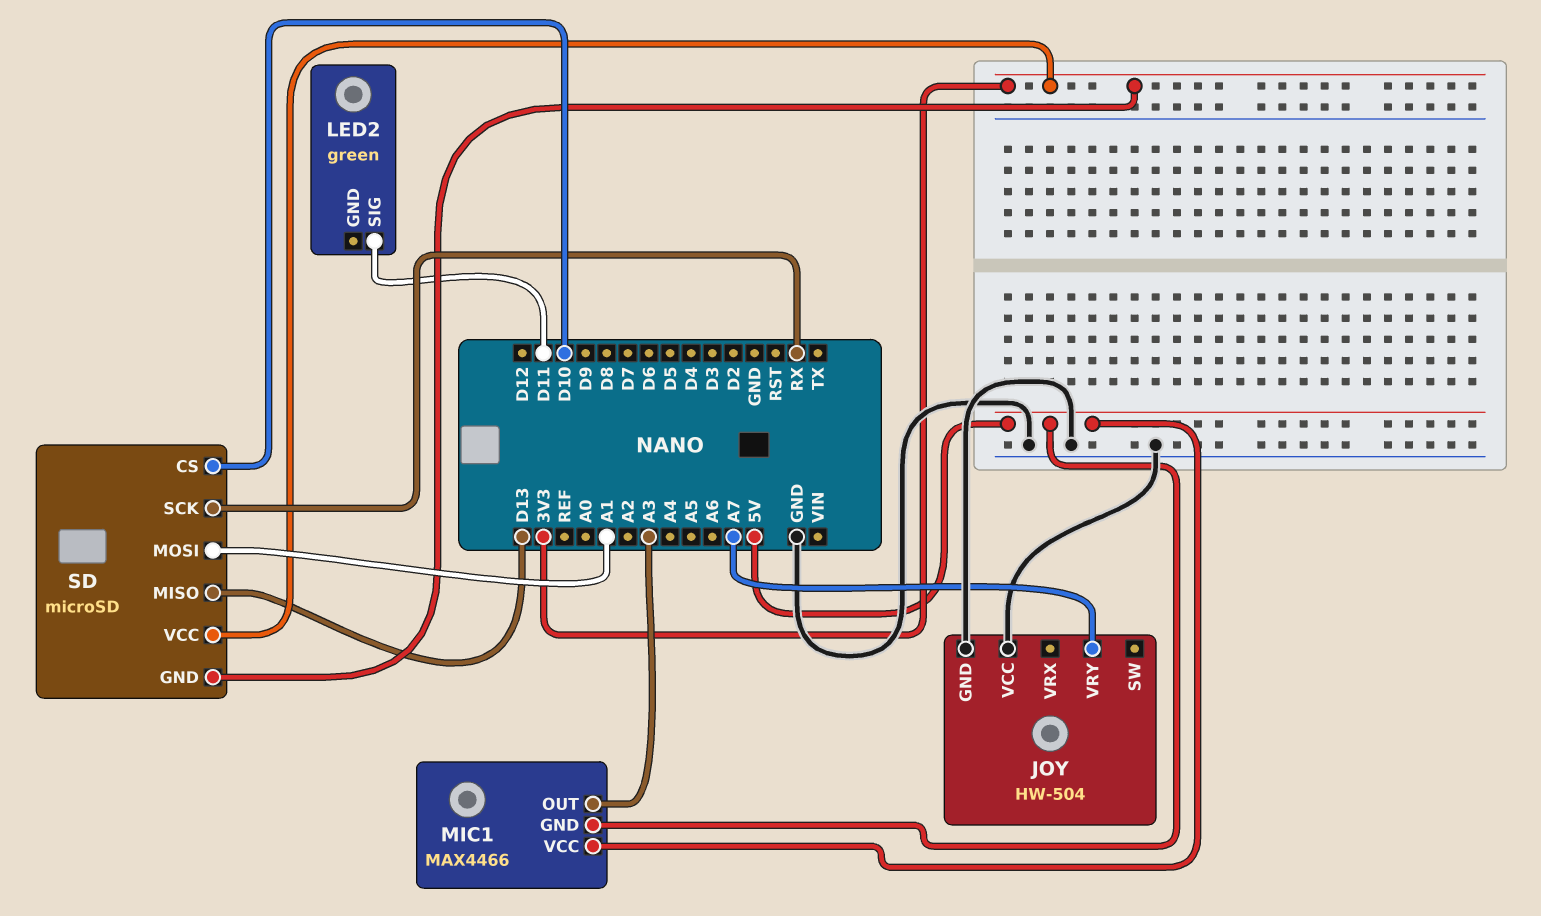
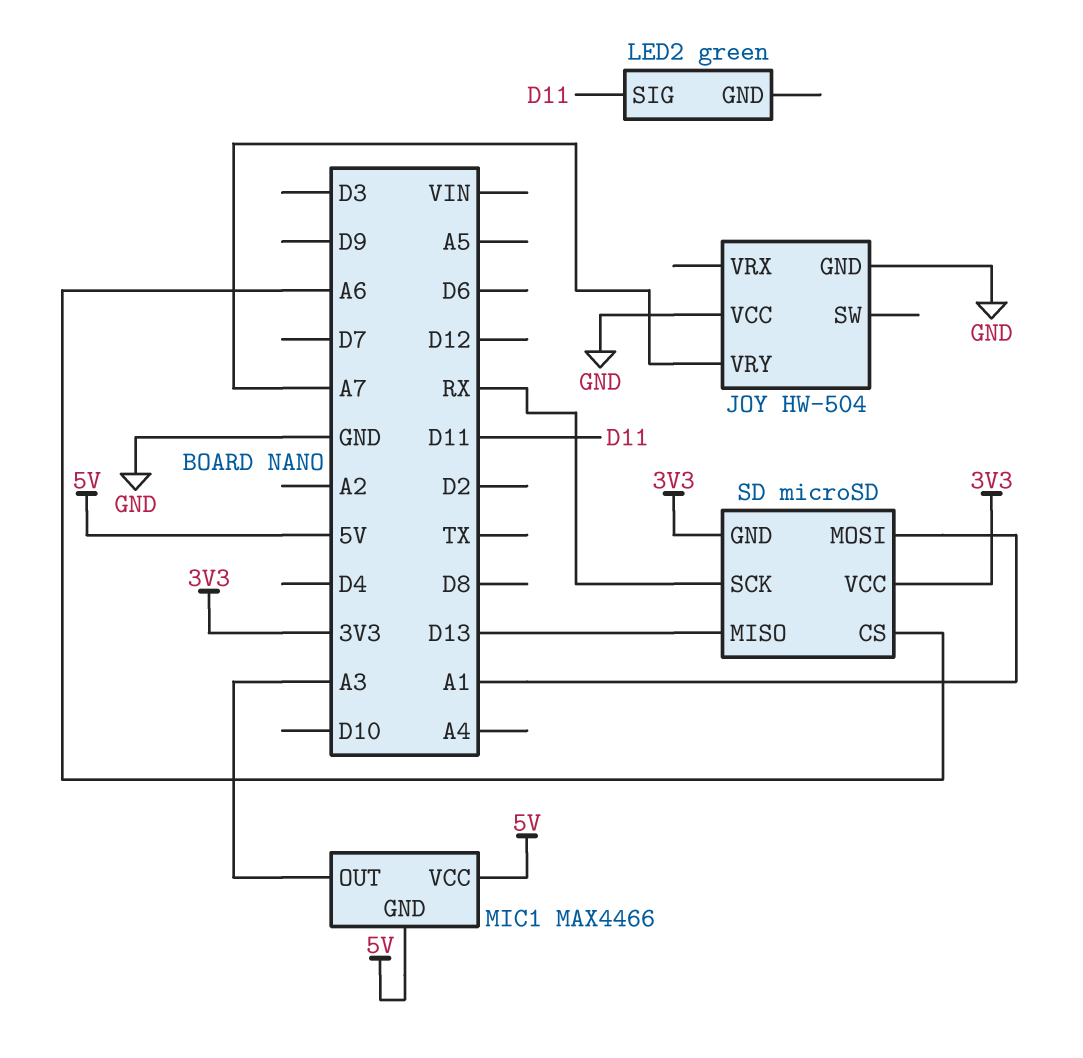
SD pin CS: D10 -> A6

